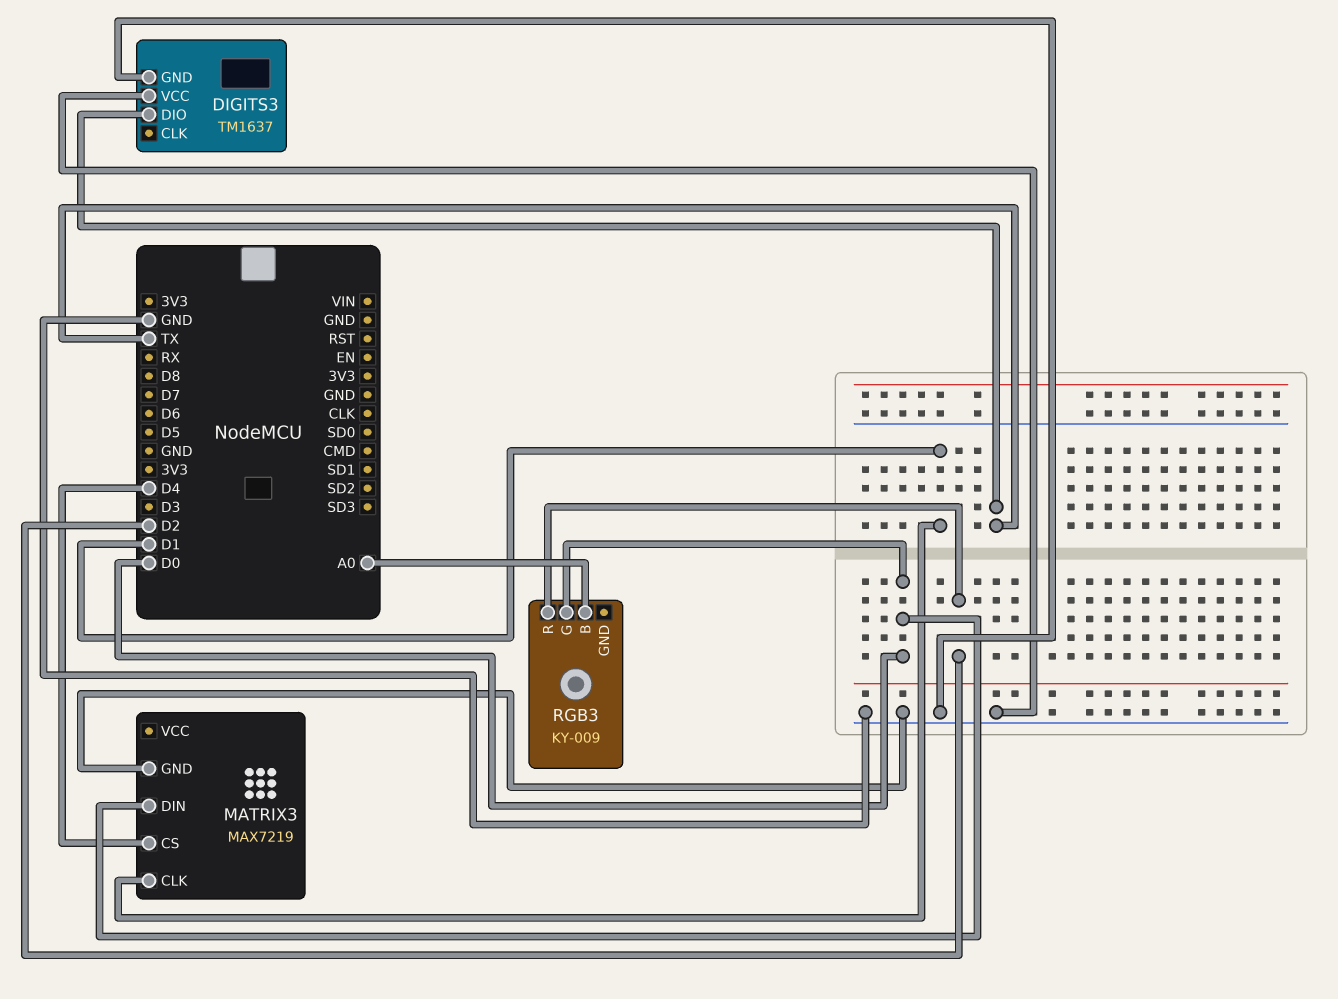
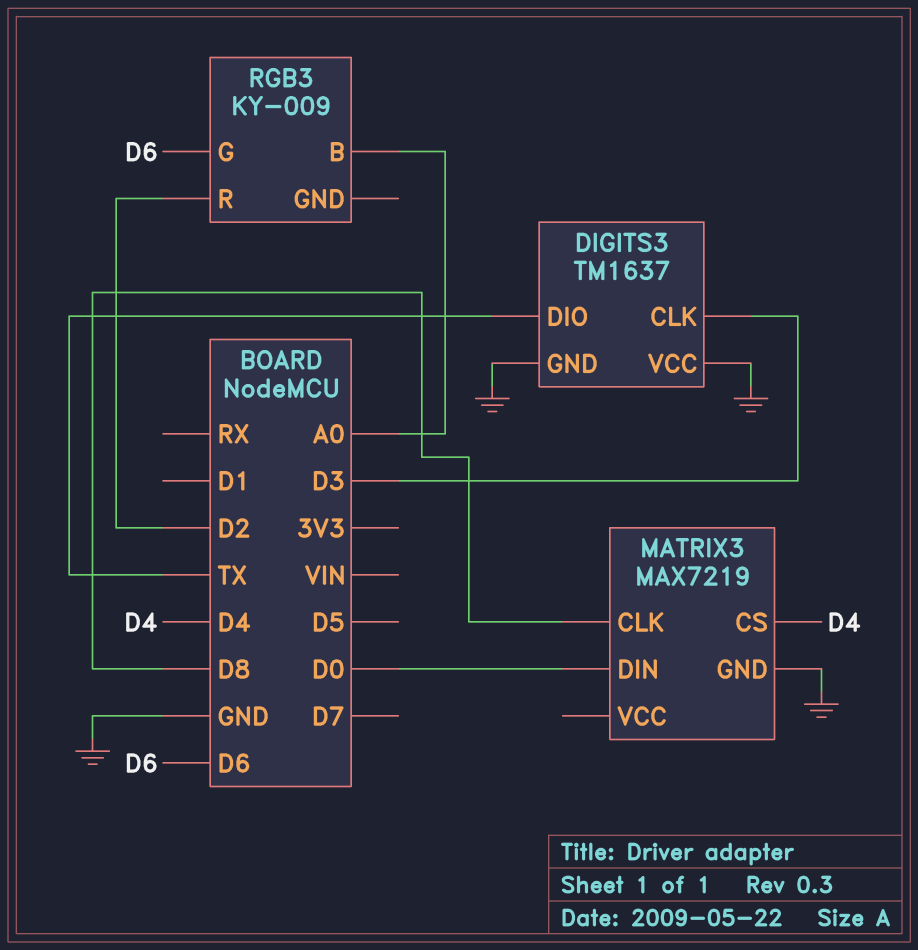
DIGITS3 pin CLK: none -> D3
MATRIX3 pin CLK: D1 -> D8
RGB3 pin G: D0 -> D6

